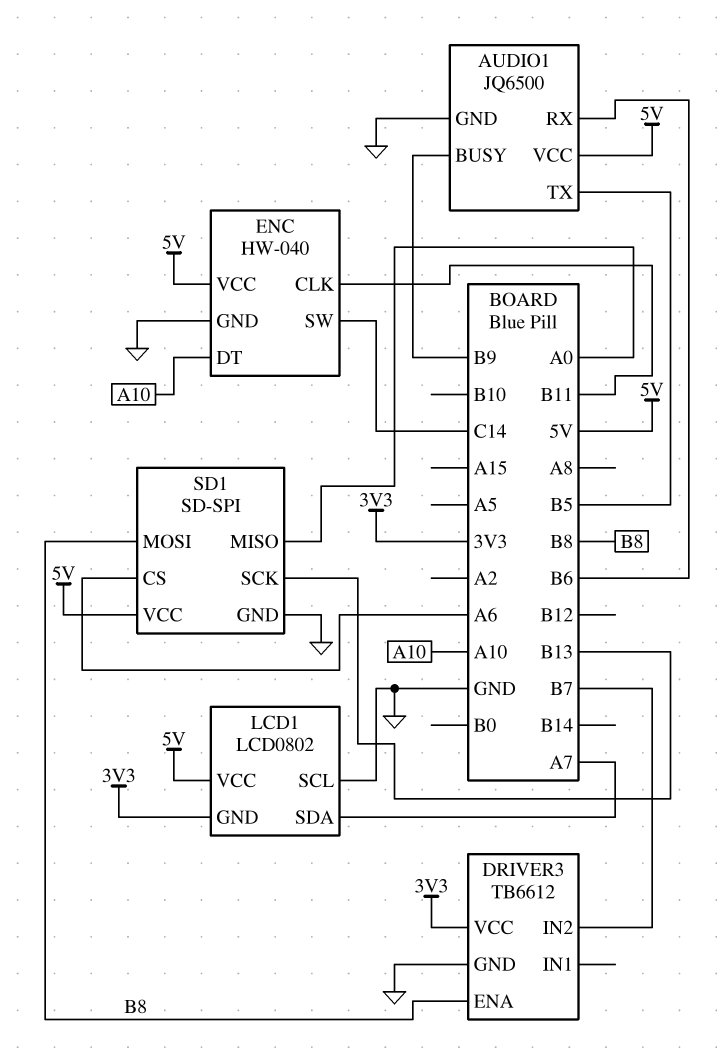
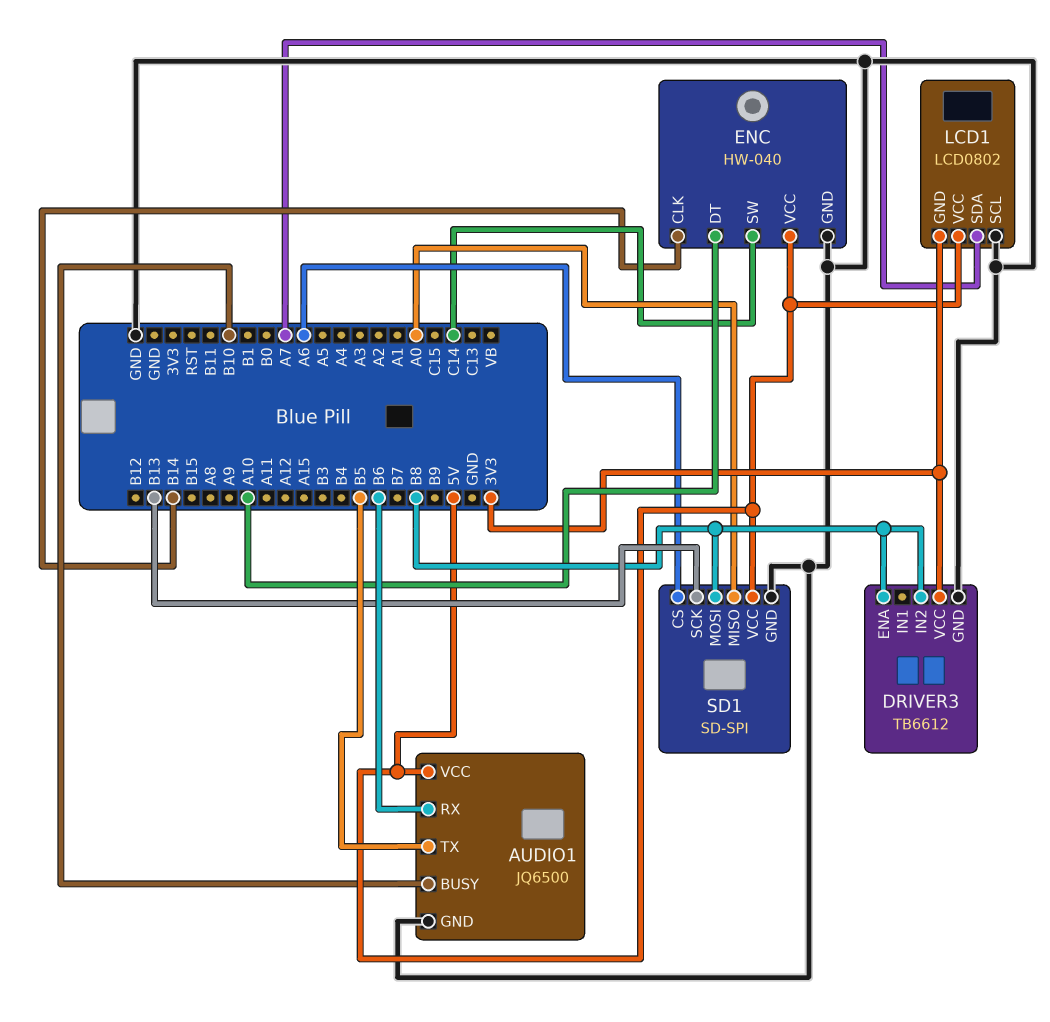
AUDIO1 pin BUSY: B9 -> B10
DRIVER3 pin IN2: B7 -> B8
ENC pin CLK: B11 -> B14

